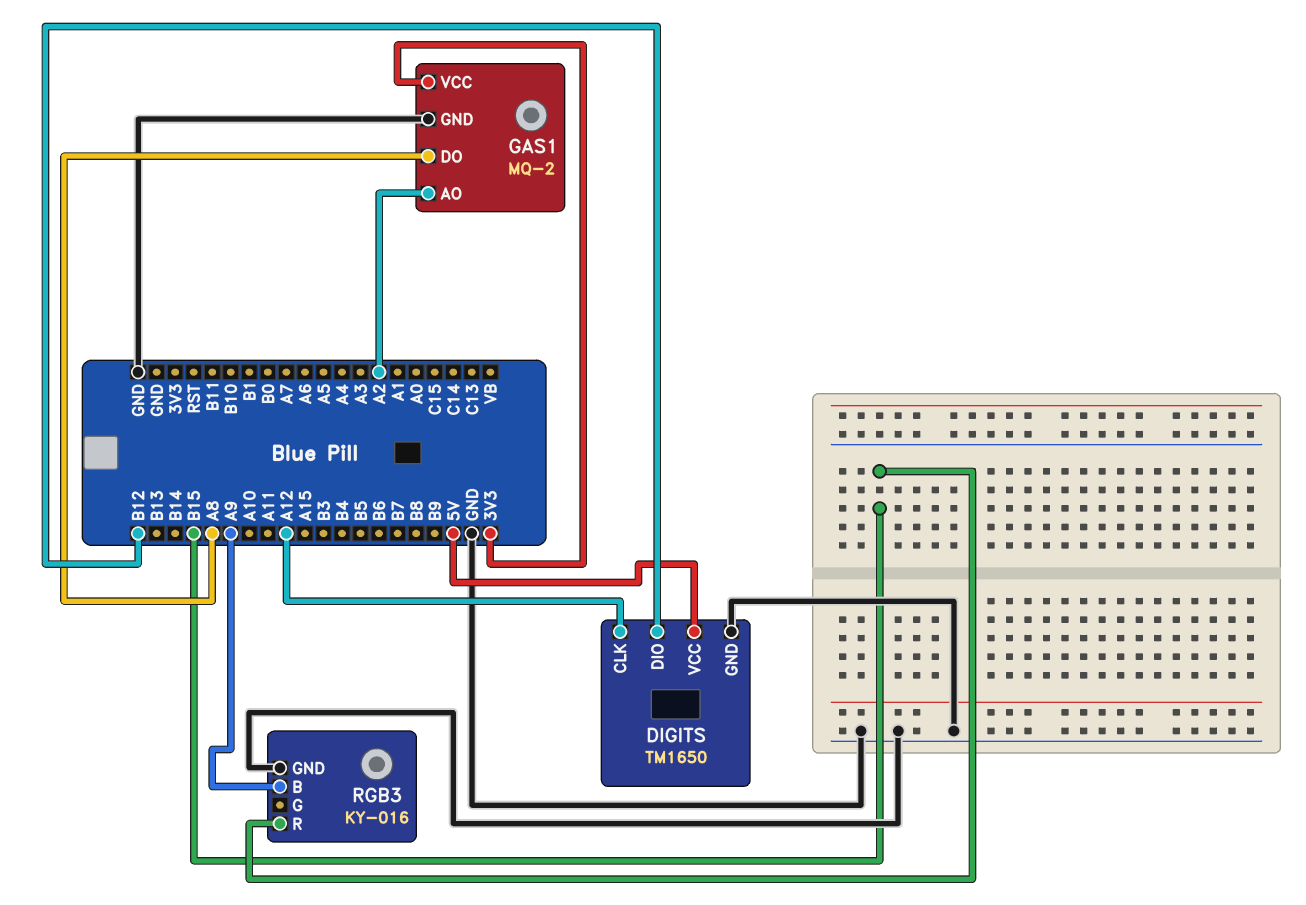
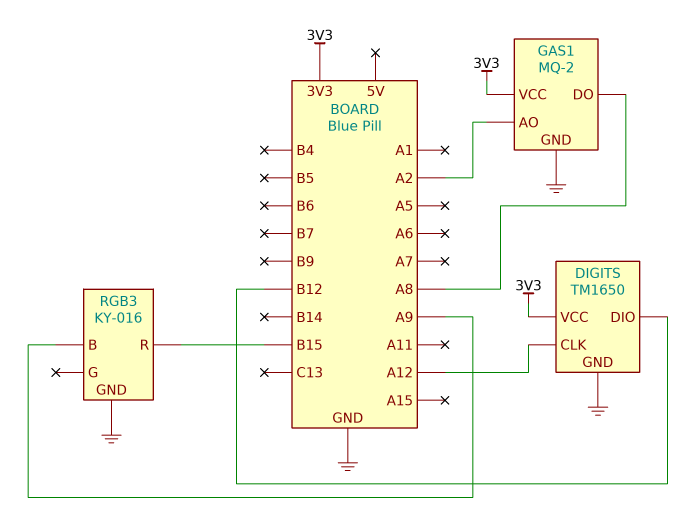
DIGITS pin VCC: 5V -> 3V3

